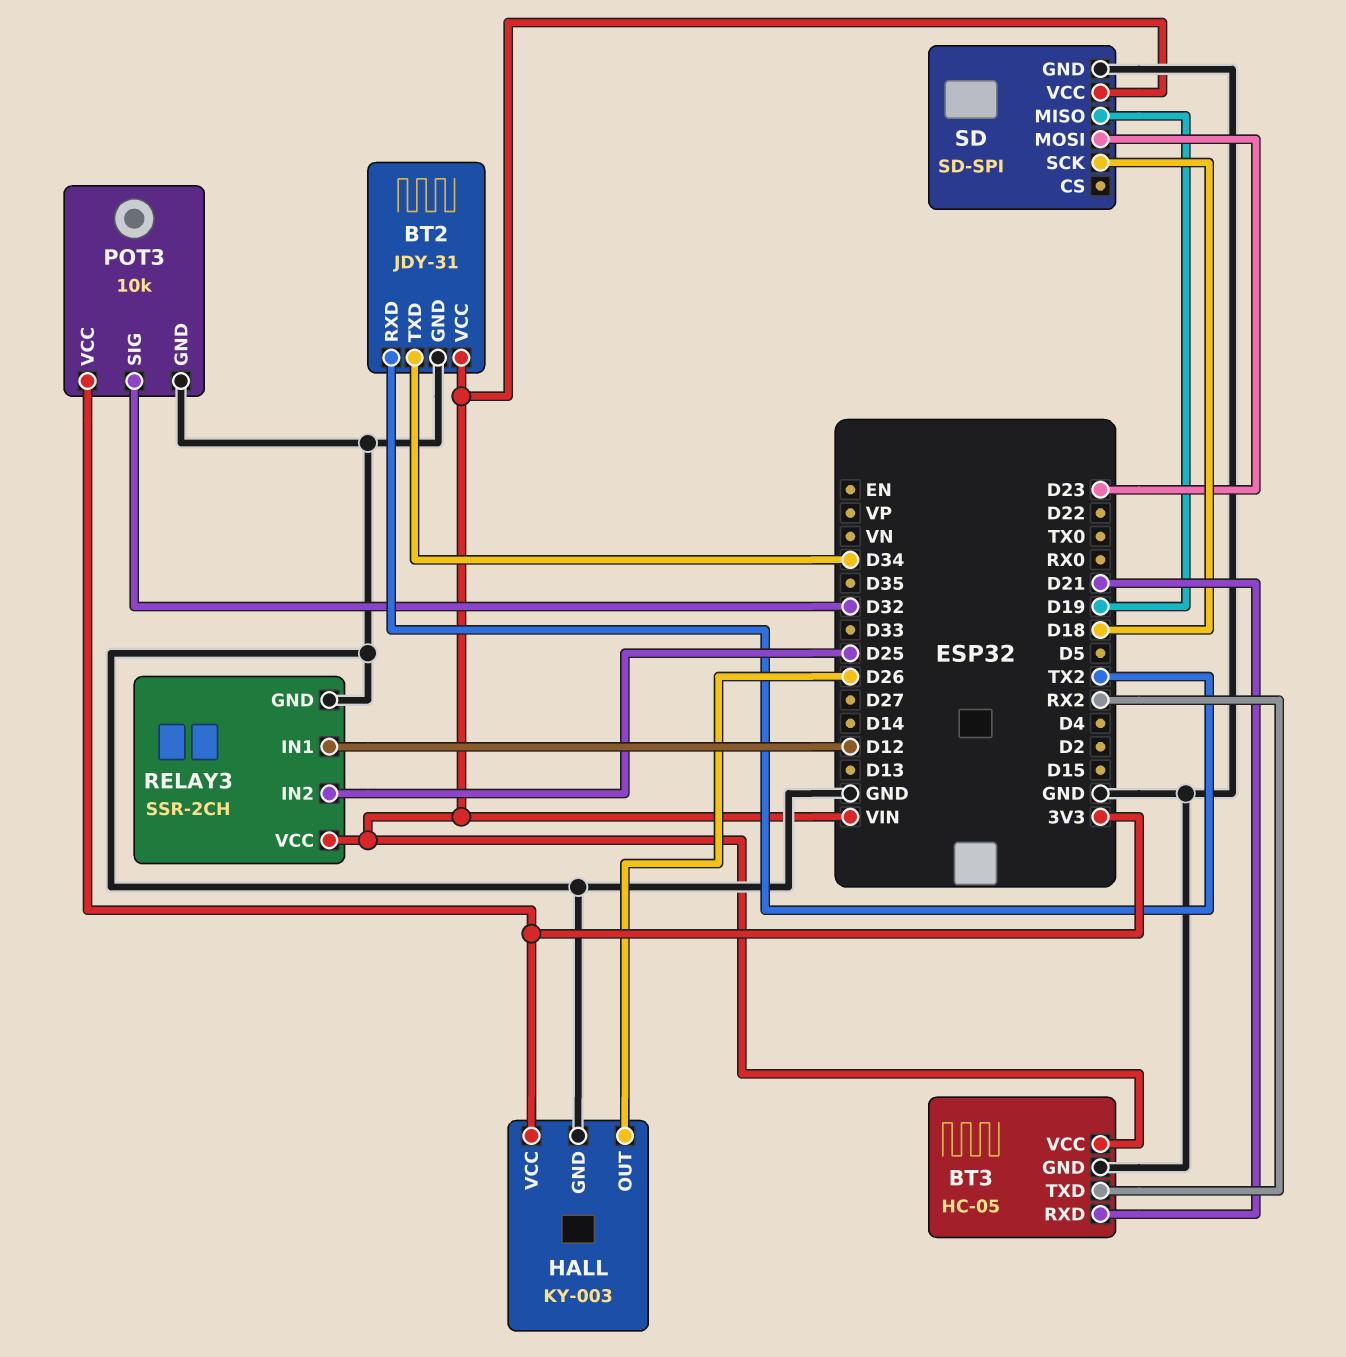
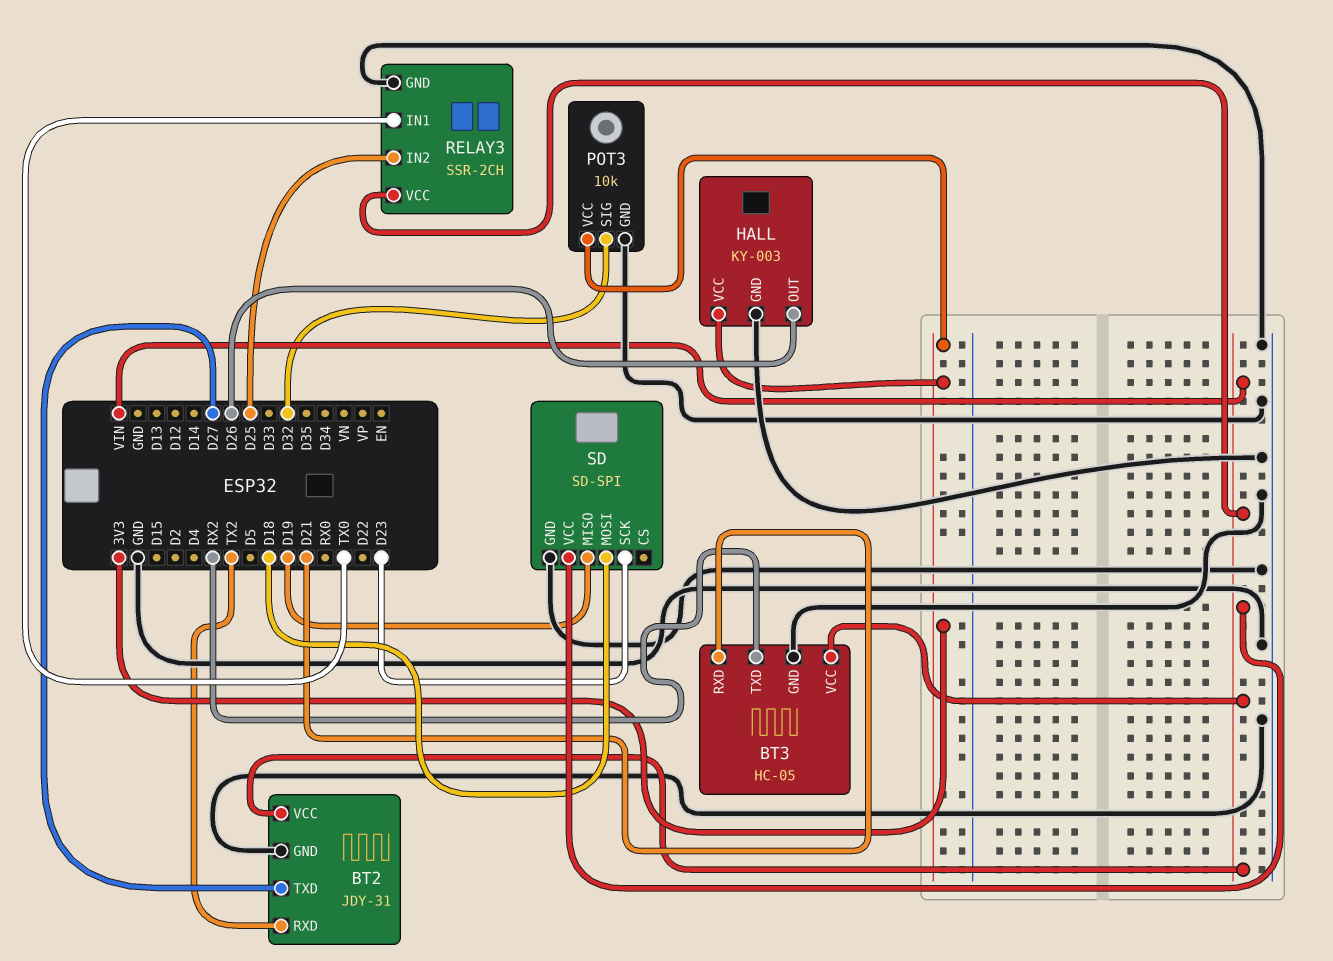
BT2 pin TXD: D34 -> D27
RELAY3 pin IN1: D12 -> TX0
SD pin MOSI: D23 -> D18
SD pin SCK: D18 -> D23

